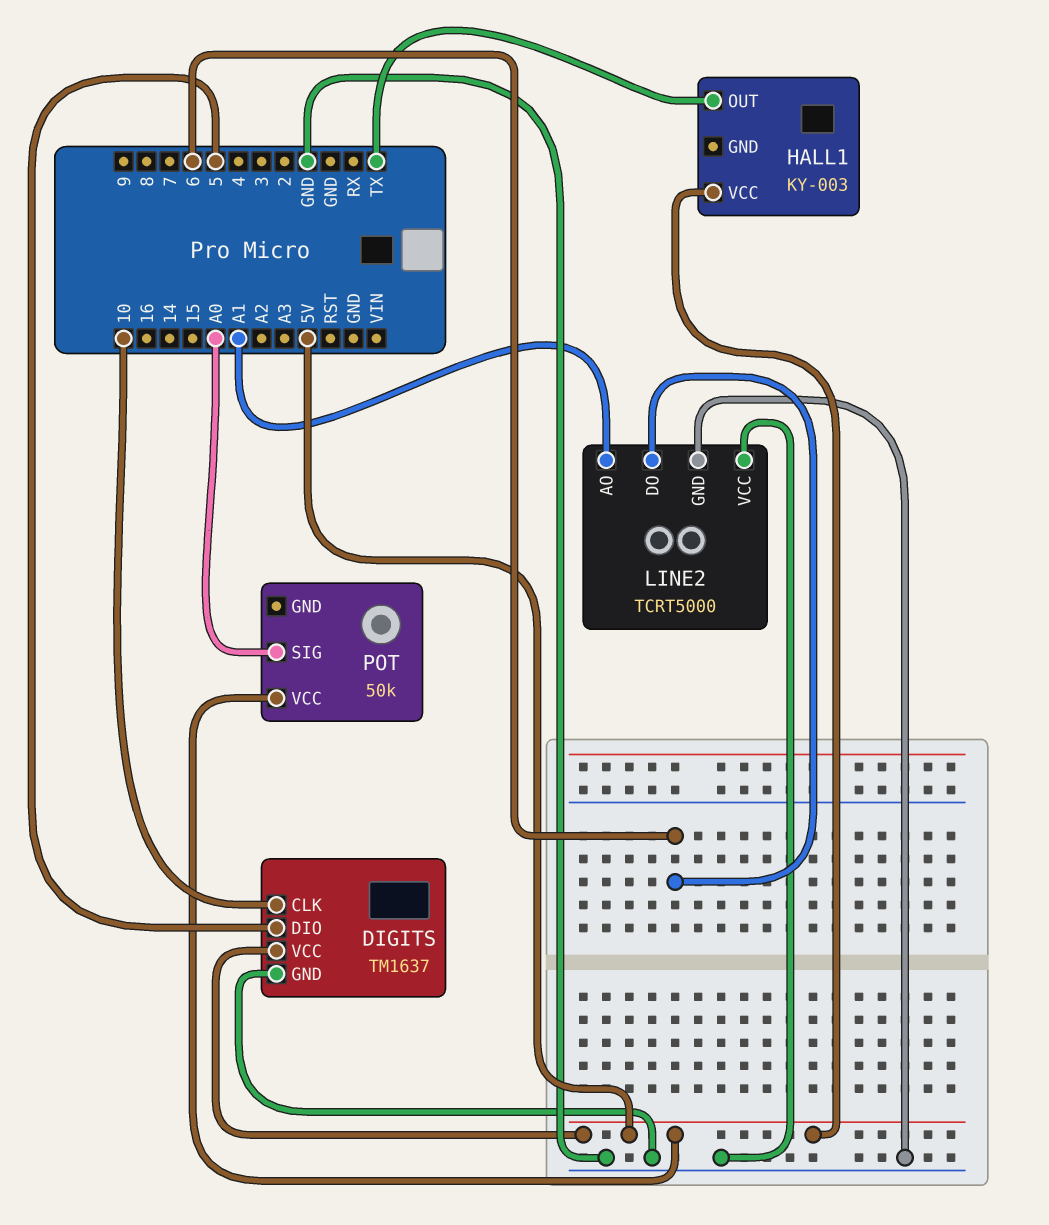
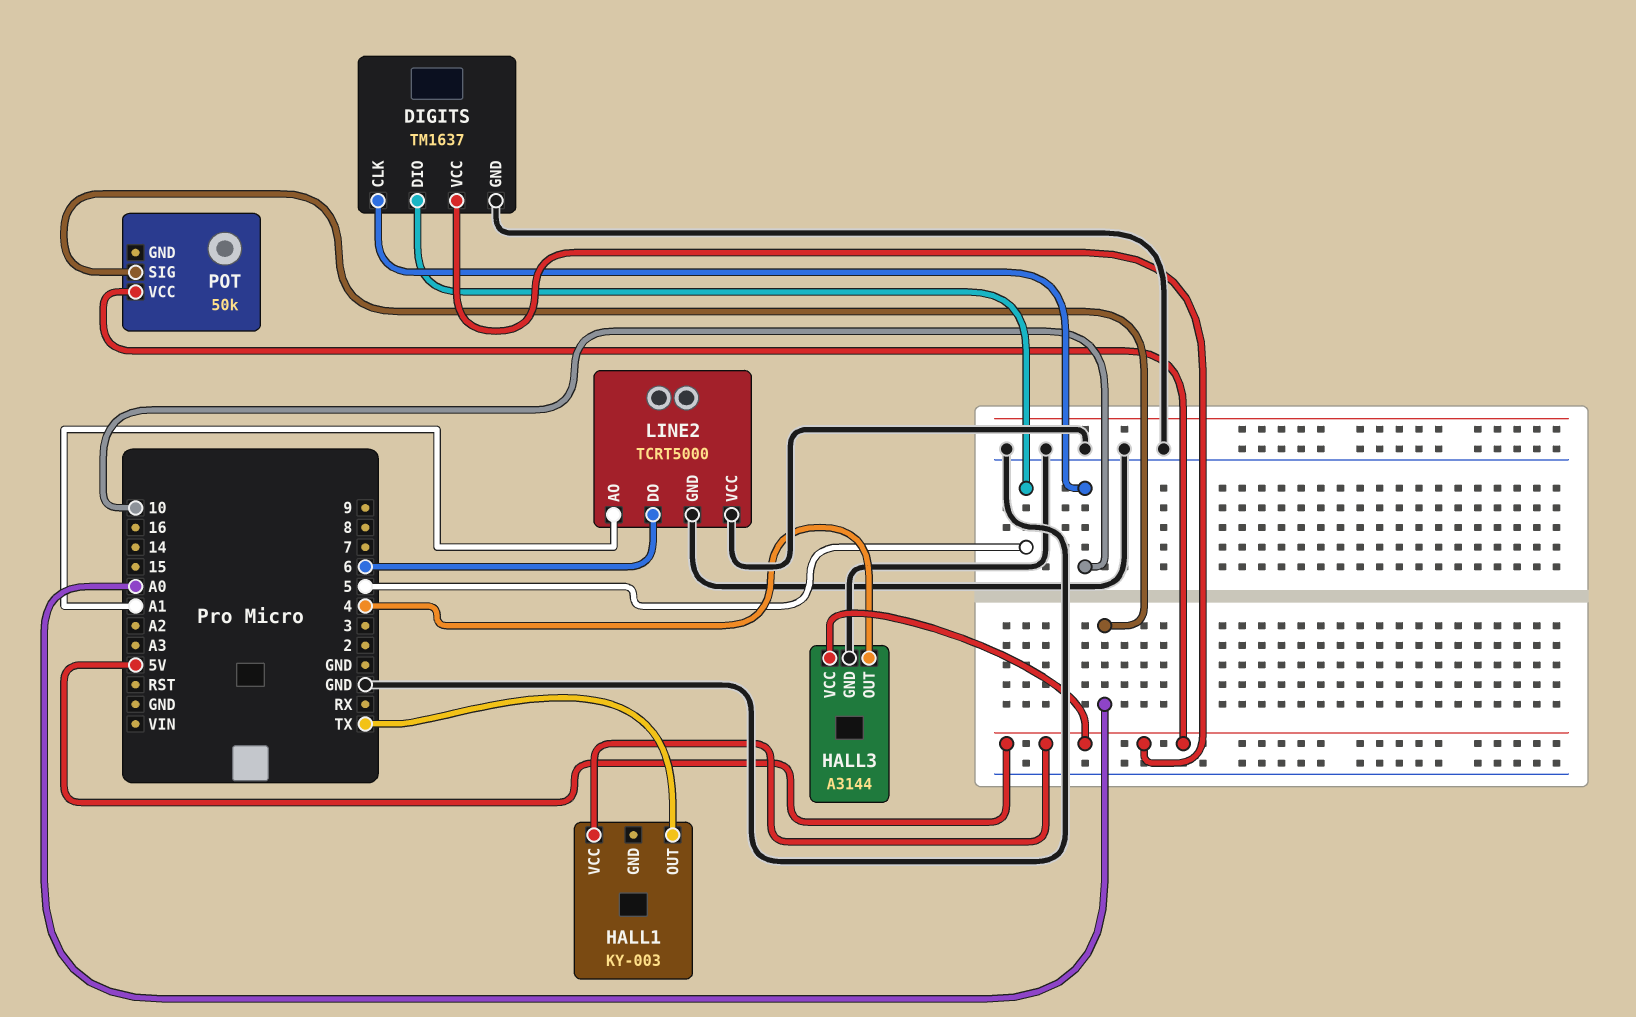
HALL3: none -> A3144
HALL3 pin GND: none -> GND
HALL3 pin OUT: none -> 4
HALL3 pin VCC: none -> 5V

